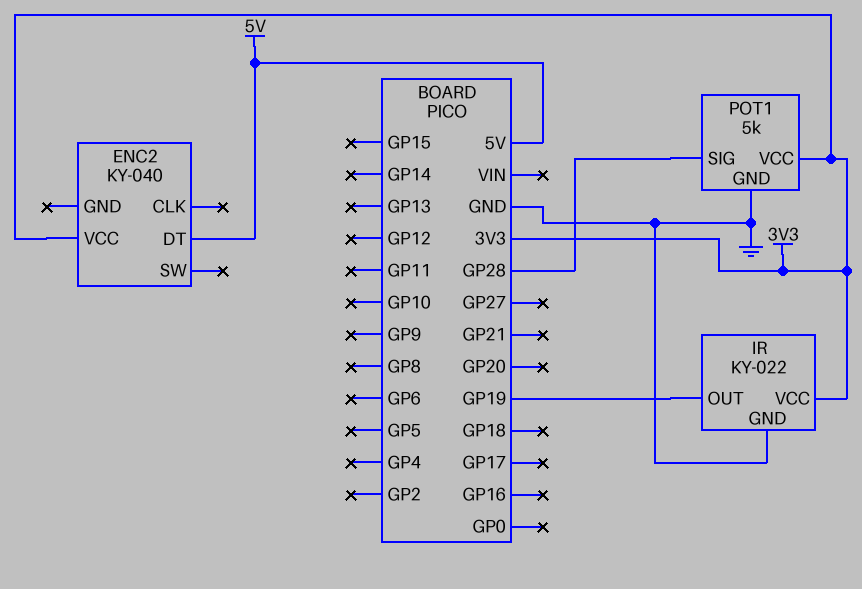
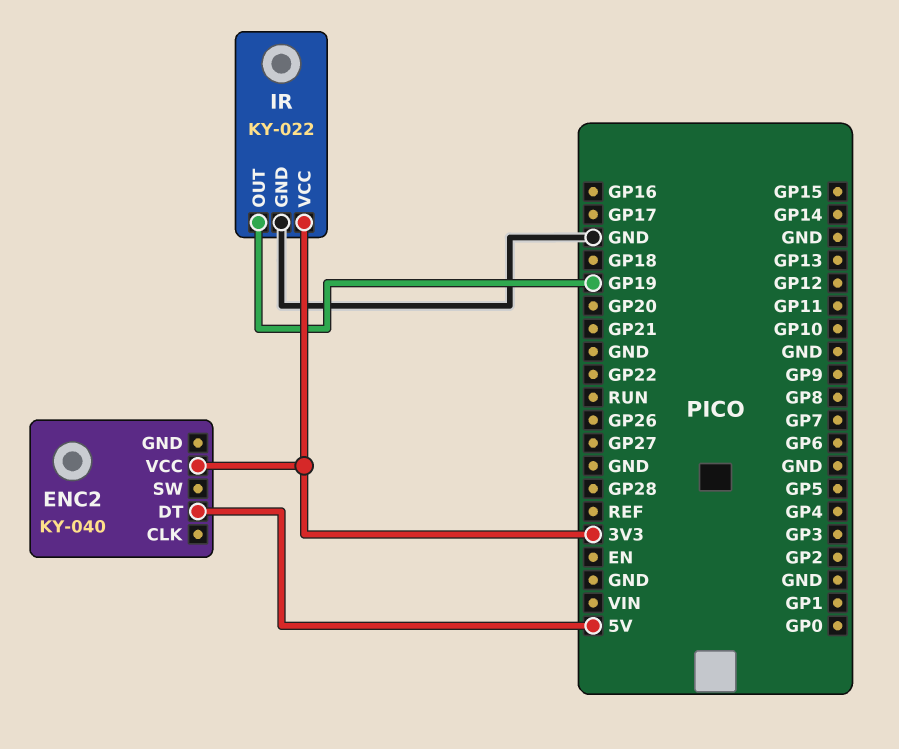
POT1: 5k -> none
POT1 pin GND: GND -> none
POT1 pin SIG: GP28 -> none
POT1 pin VCC: 3V3 -> none

